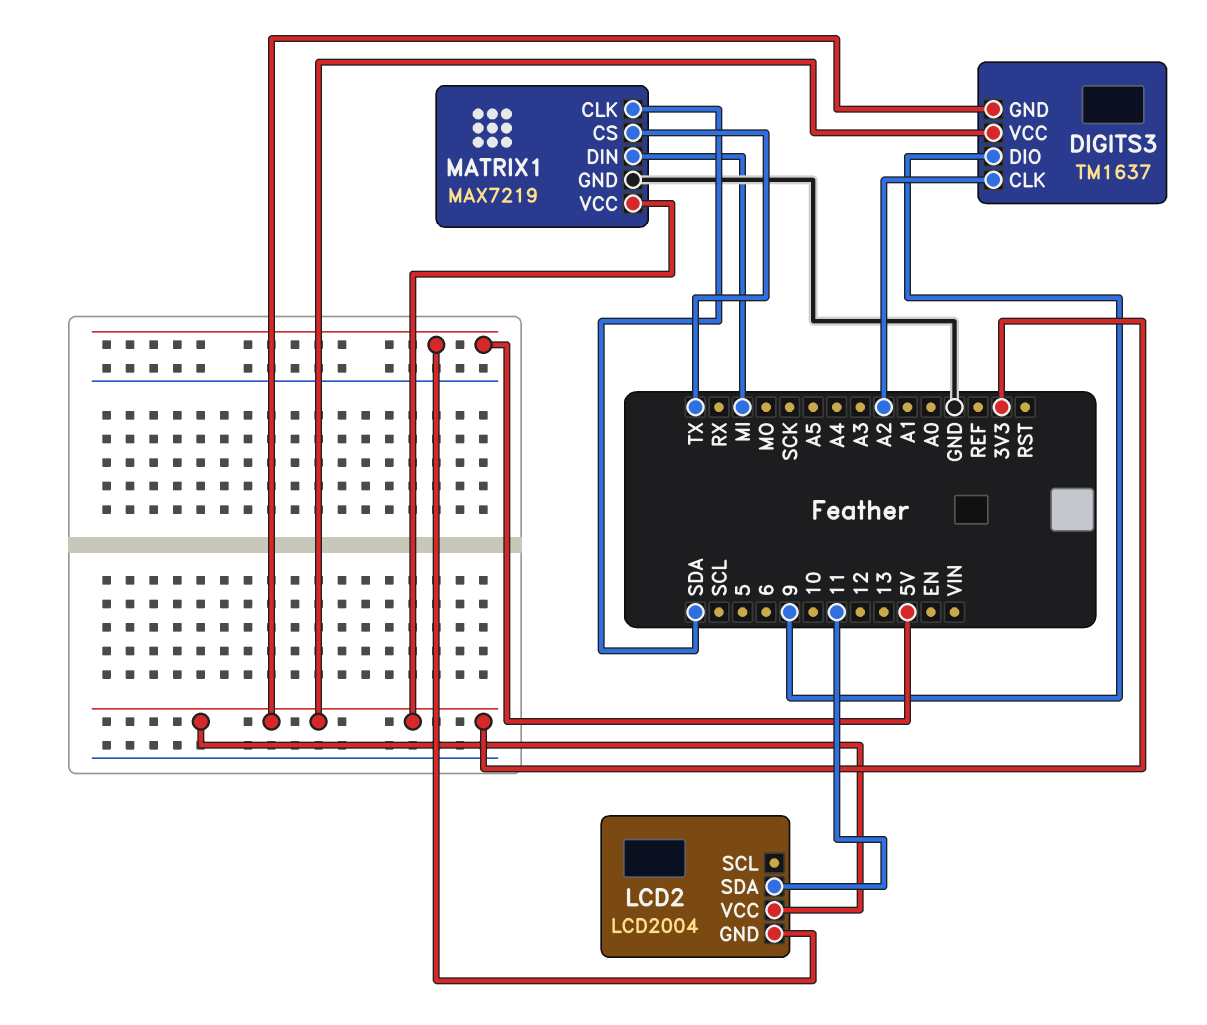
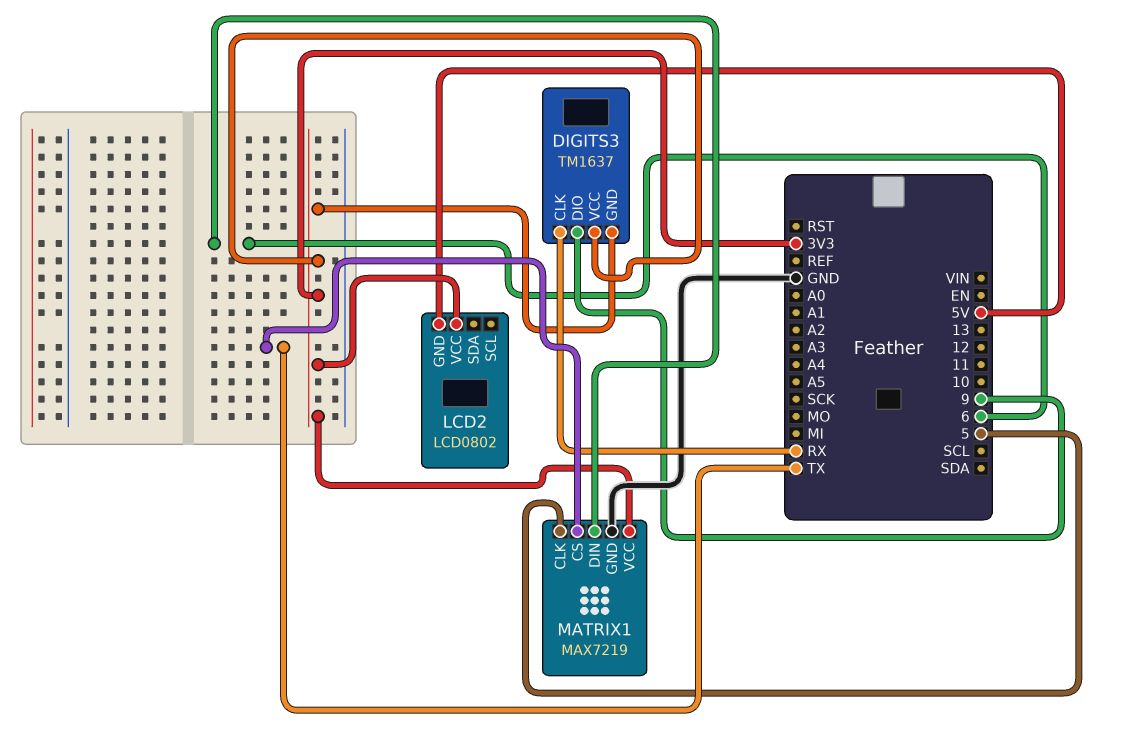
DIGITS3 pin CLK: A2 -> RX
LCD2: LCD2004 -> LCD0802
LCD2 pin SDA: 11 -> none
MATRIX1 pin CLK: SDA -> 5
MATRIX1 pin DIN: MI -> 6

